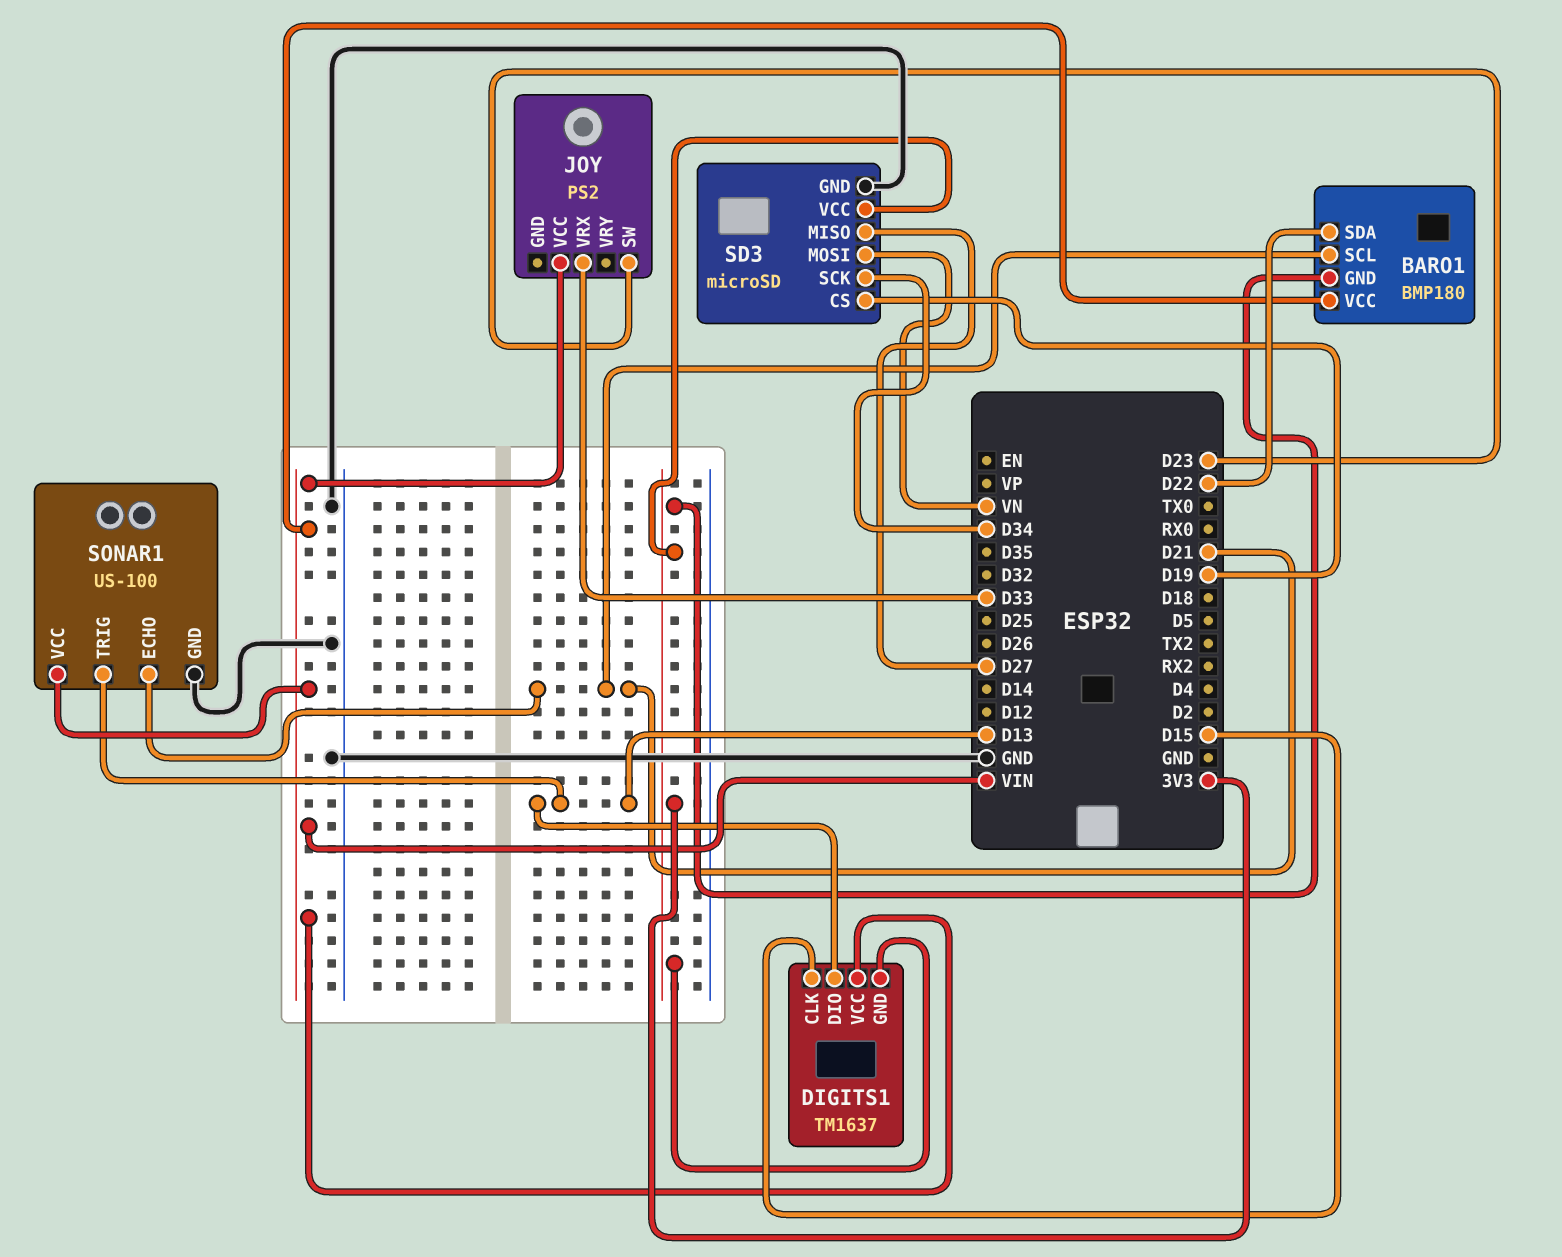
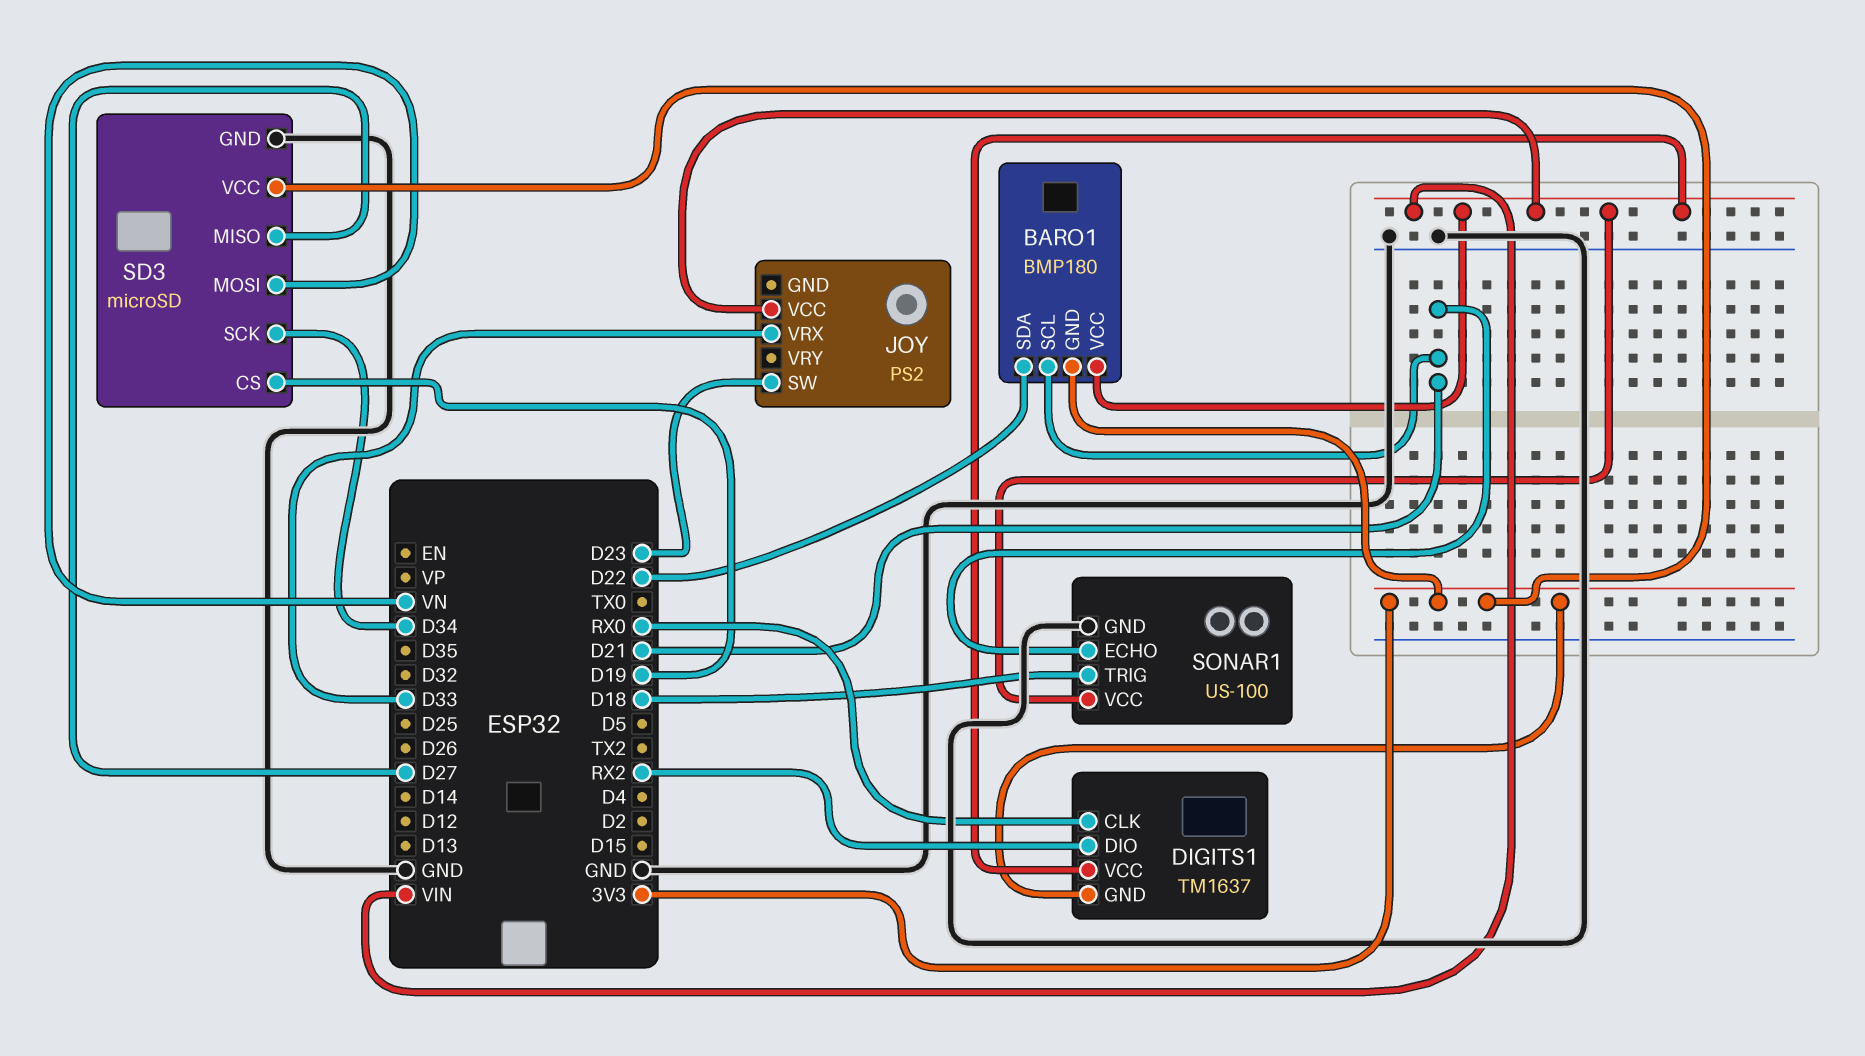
DIGITS1 pin CLK: D15 -> RX0
DIGITS1 pin DIO: D13 -> RX2
SONAR1 pin TRIG: D13 -> D18

